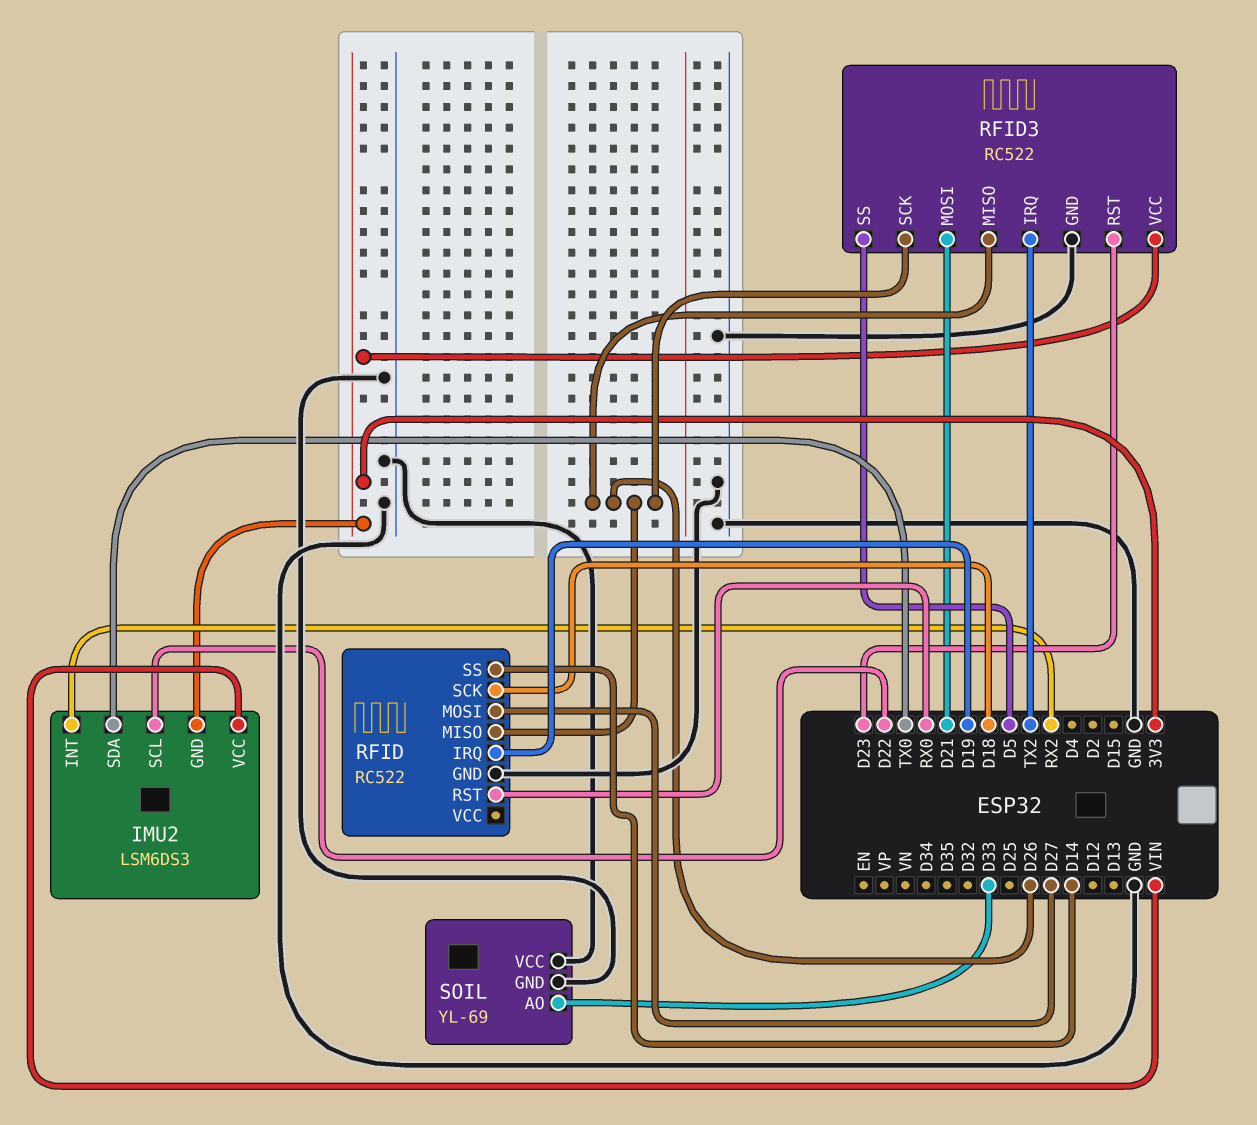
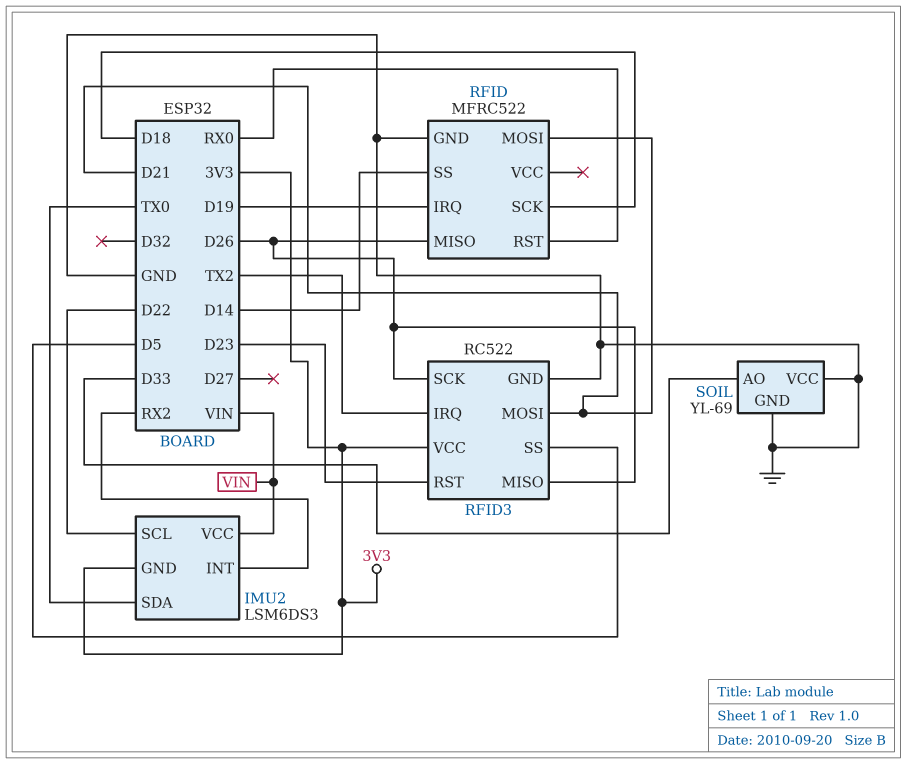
RFID: RC522 -> MFRC522
RFID pin MOSI: D27 -> D21

